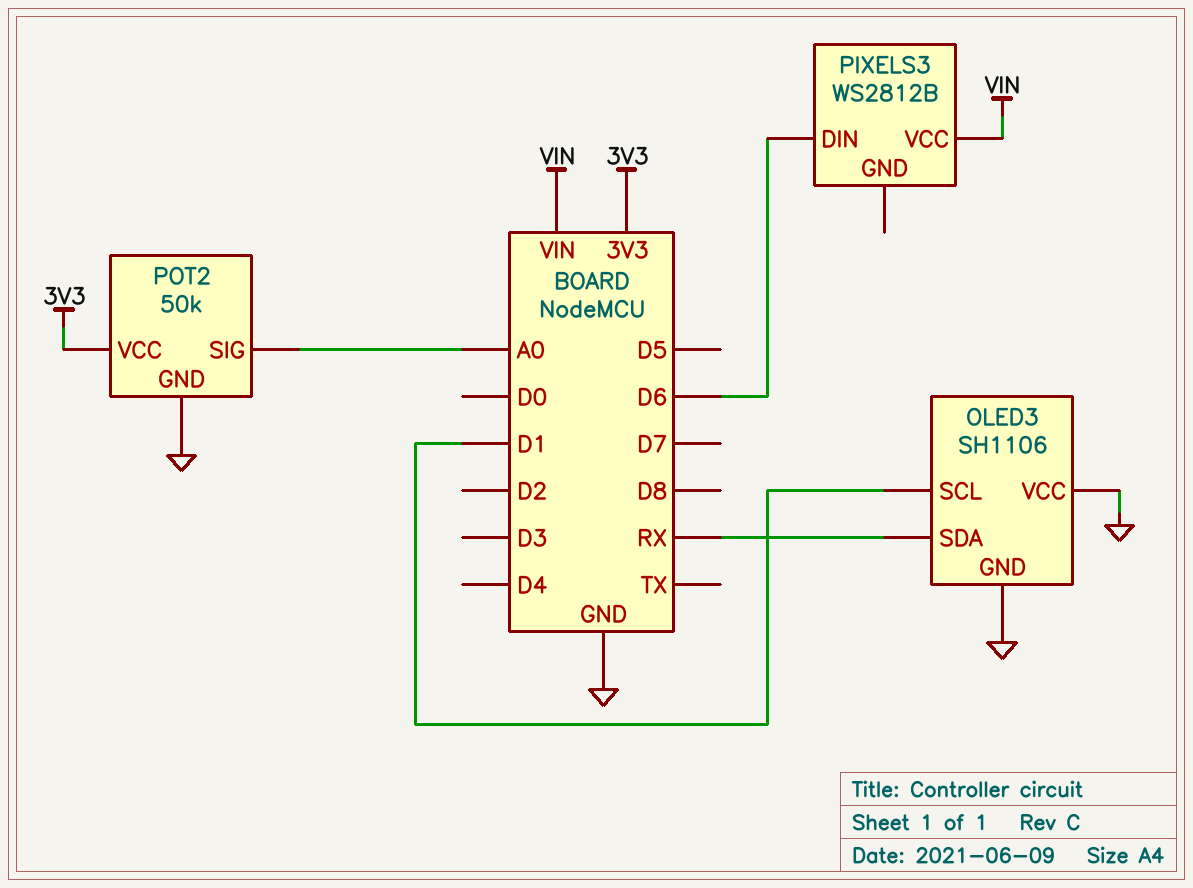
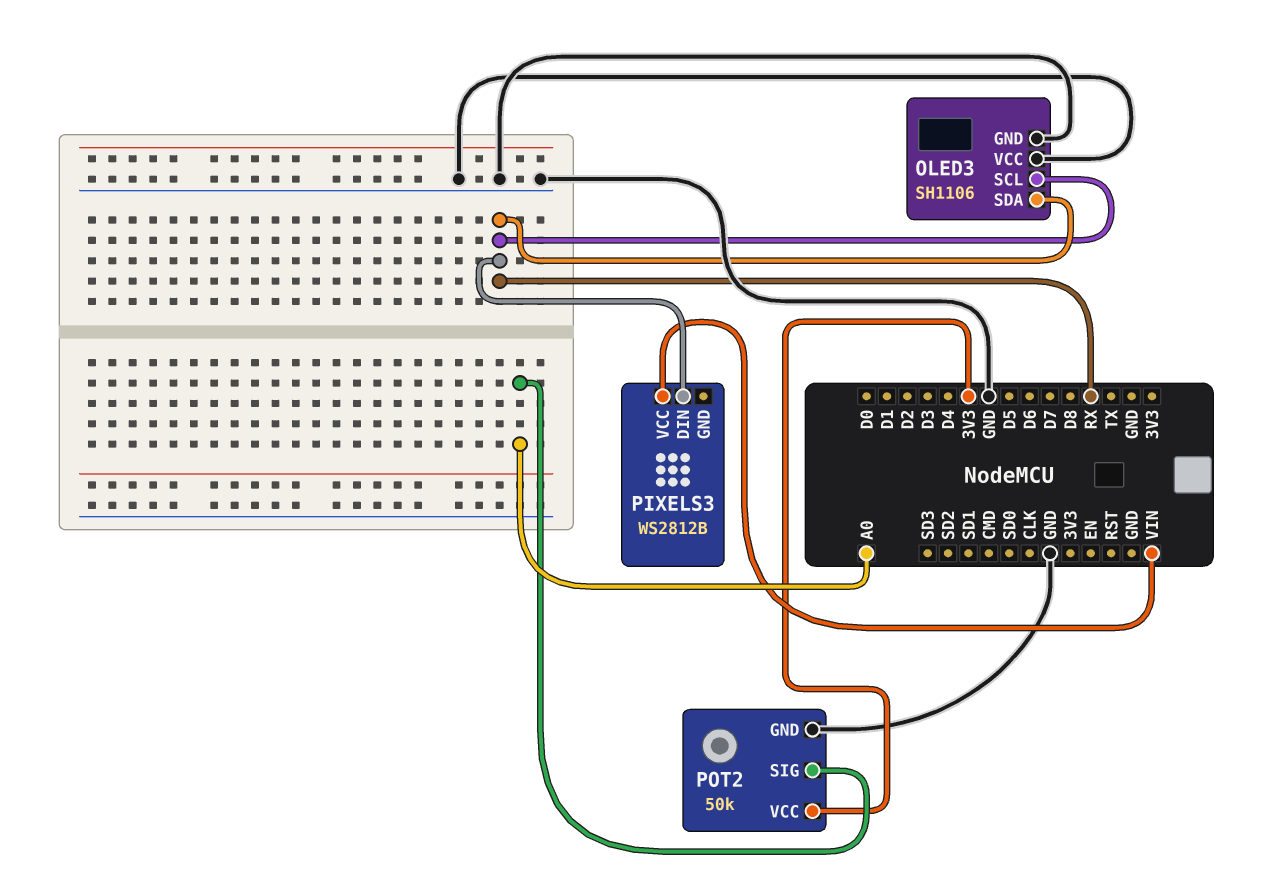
OLED3 pin SCL: D1 -> RX
PIXELS3 pin DIN: D6 -> RX

